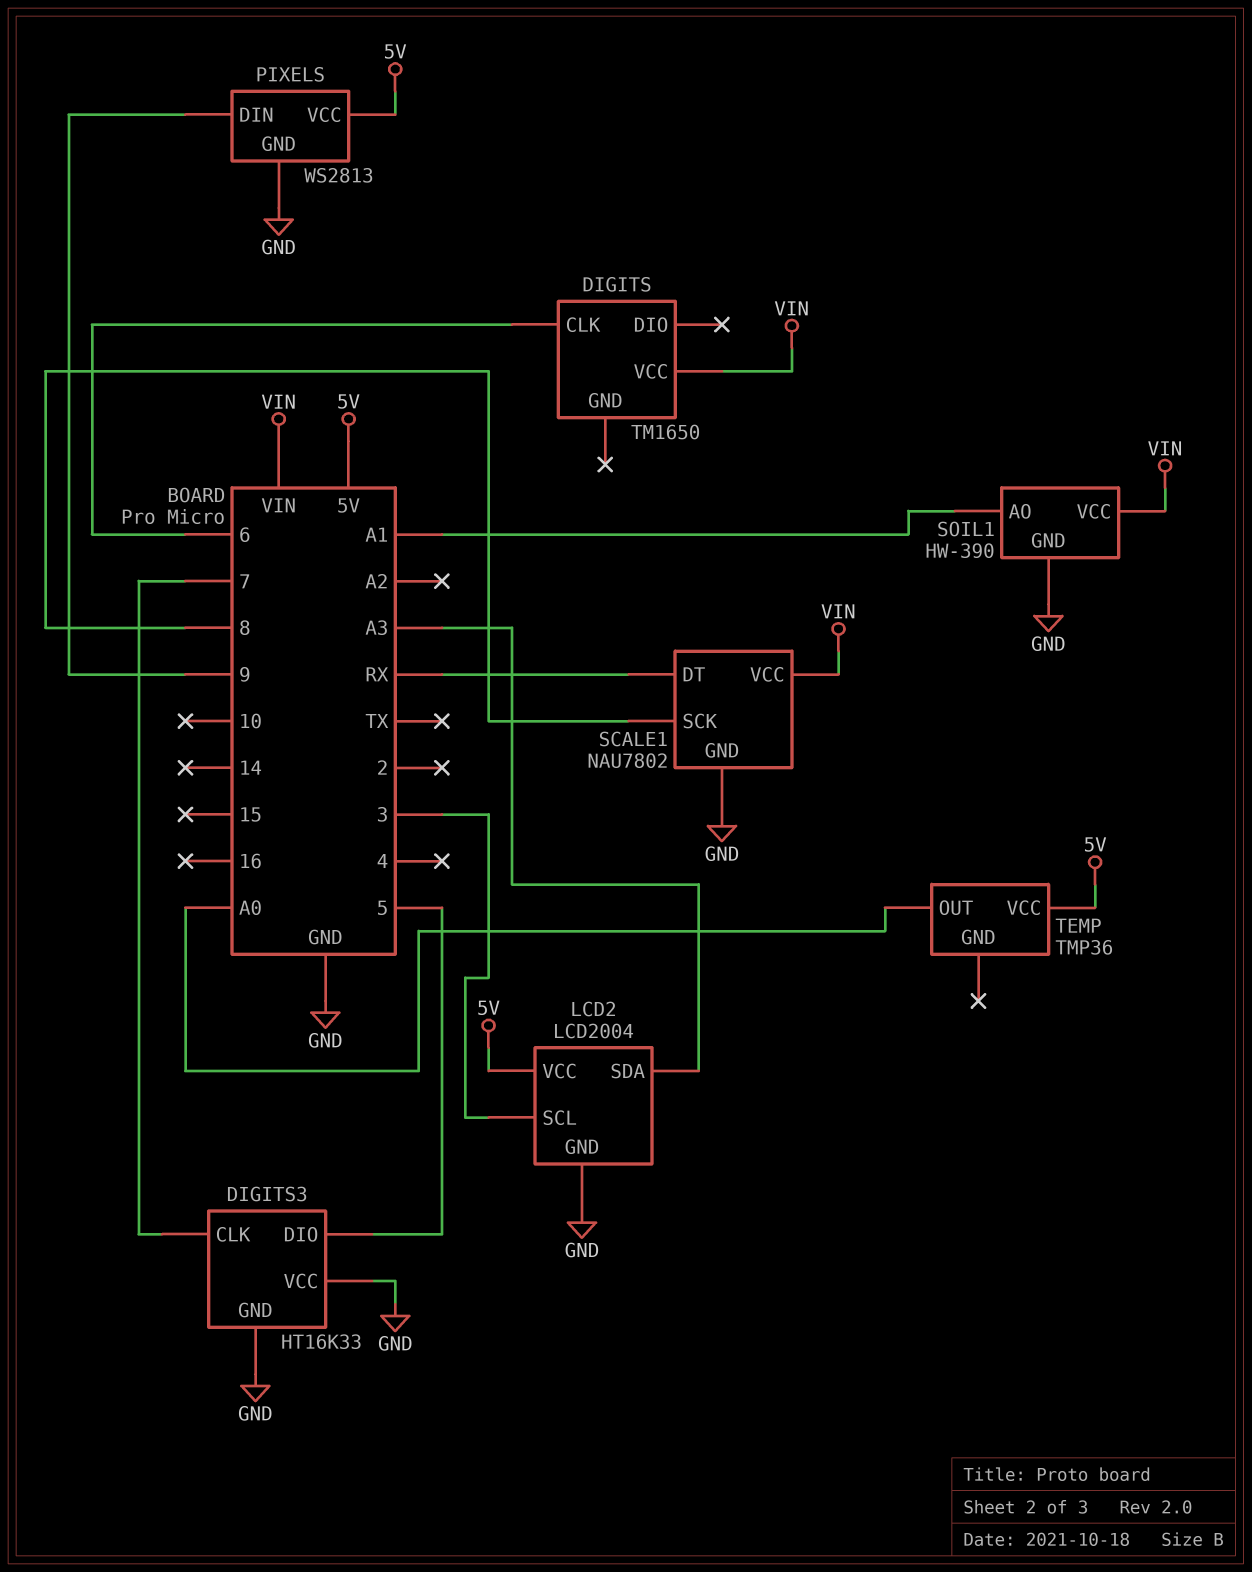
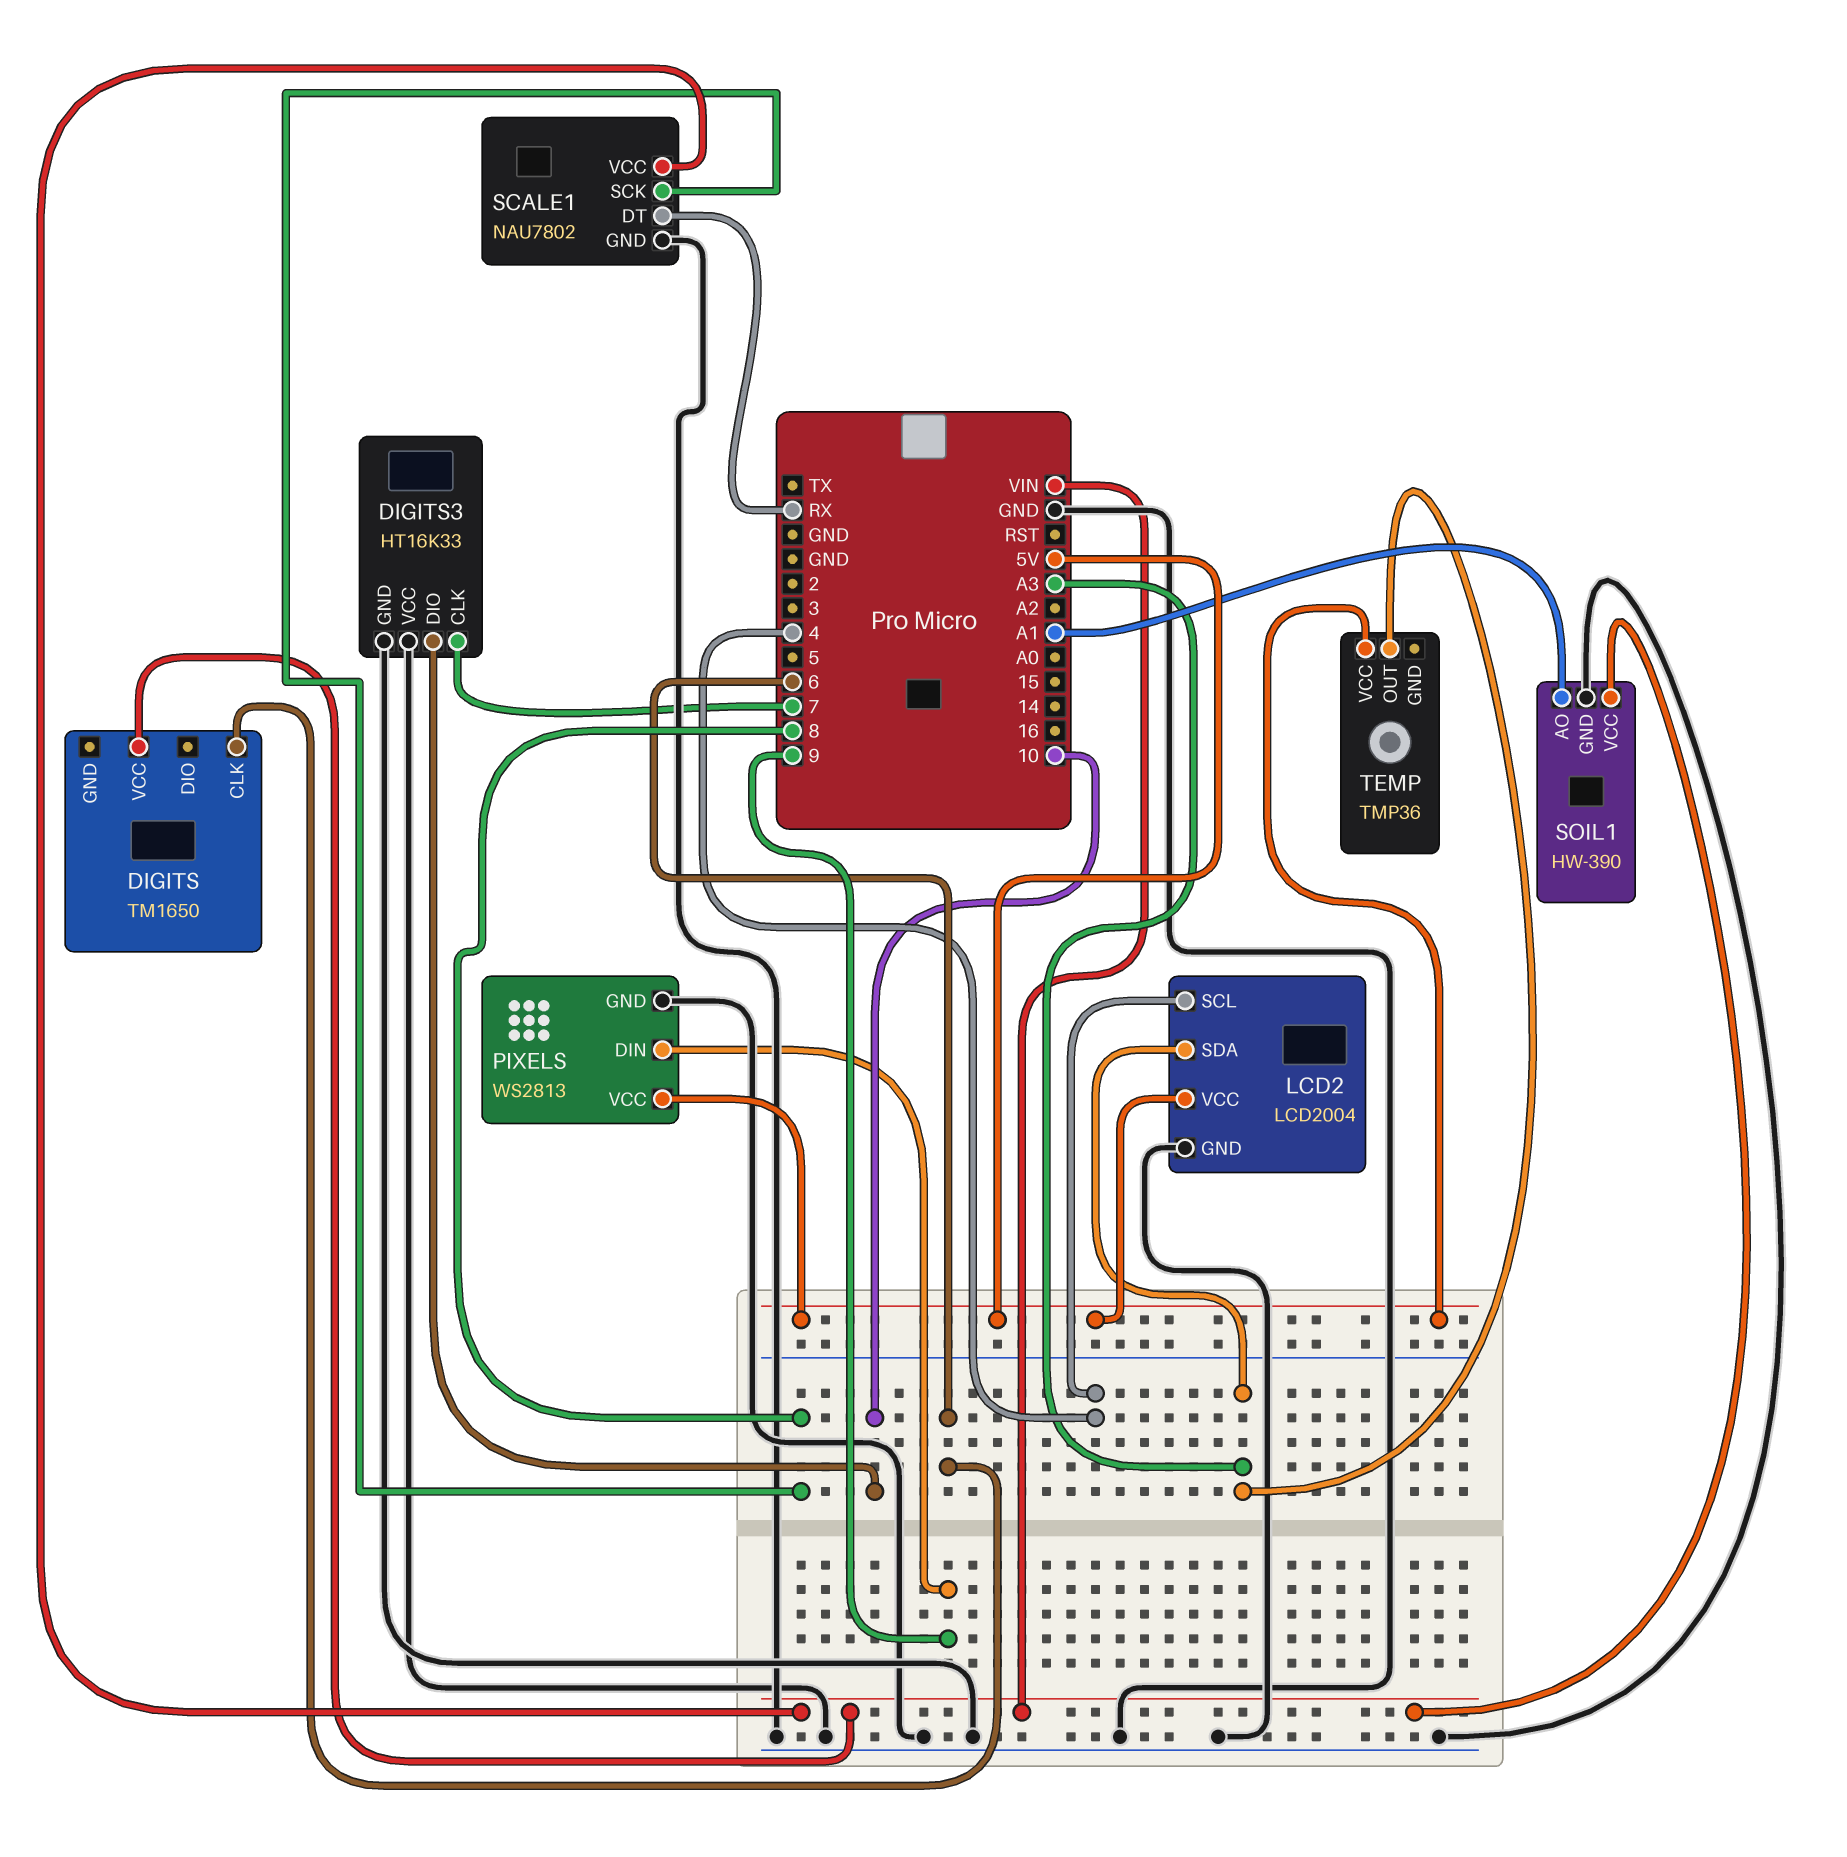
DIGITS3 pin DIO: 5 -> 10
LCD2 pin SCL: 3 -> 4
TEMP pin OUT: A0 -> A3

